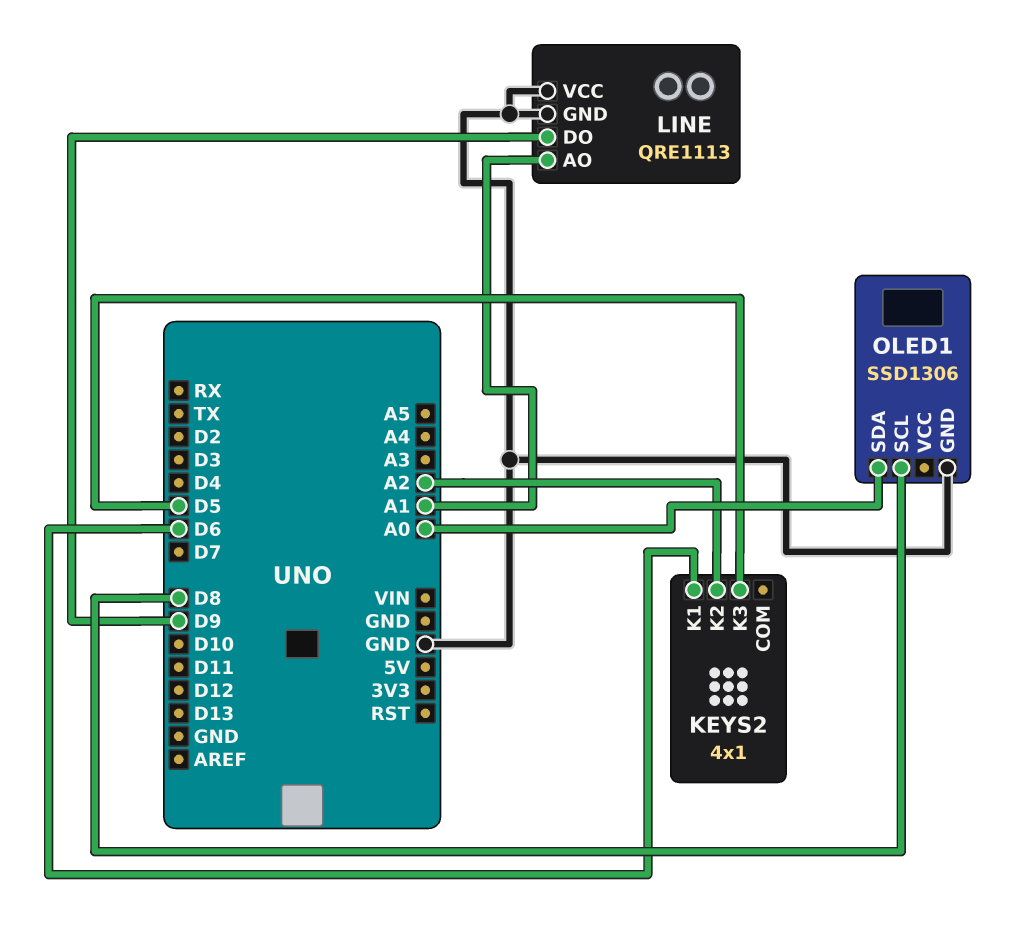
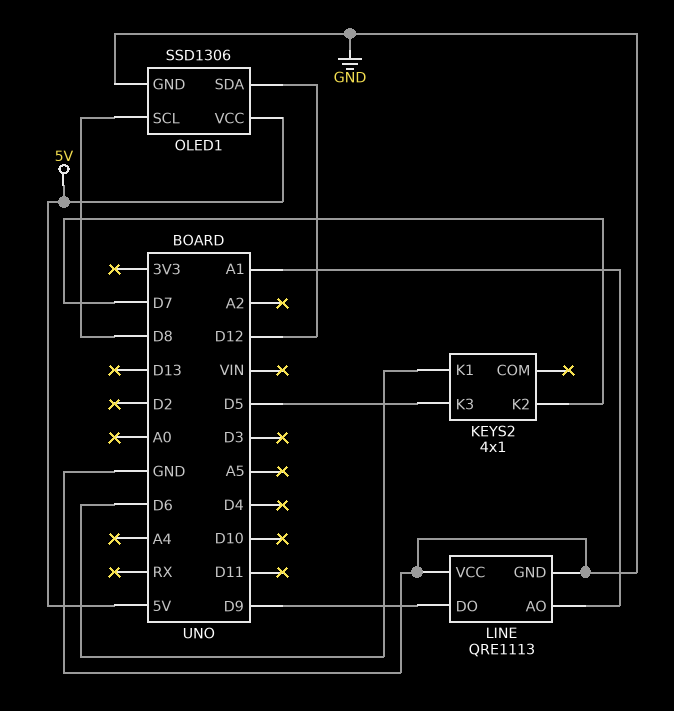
KEYS2 pin K2: A2 -> D7
OLED1 pin SDA: A0 -> D12
OLED1 pin VCC: none -> 5V

